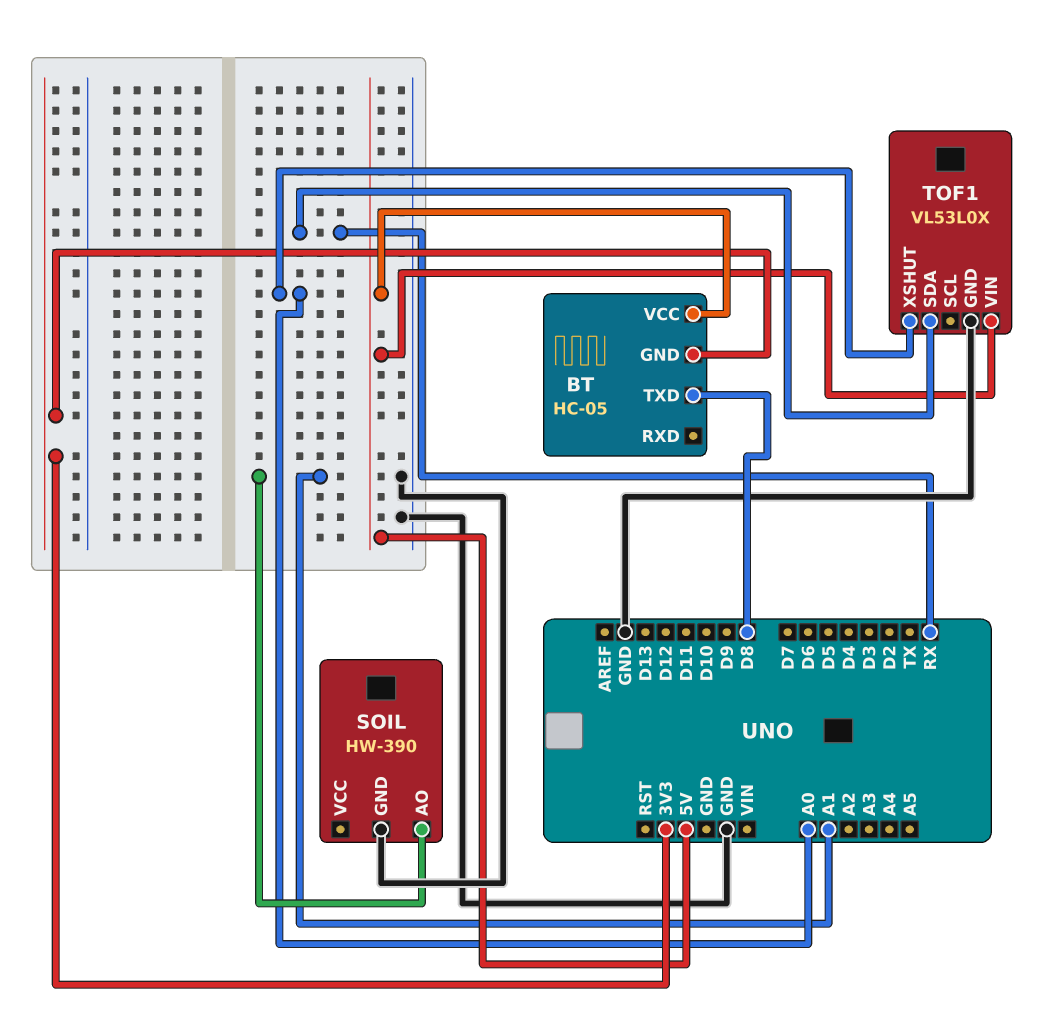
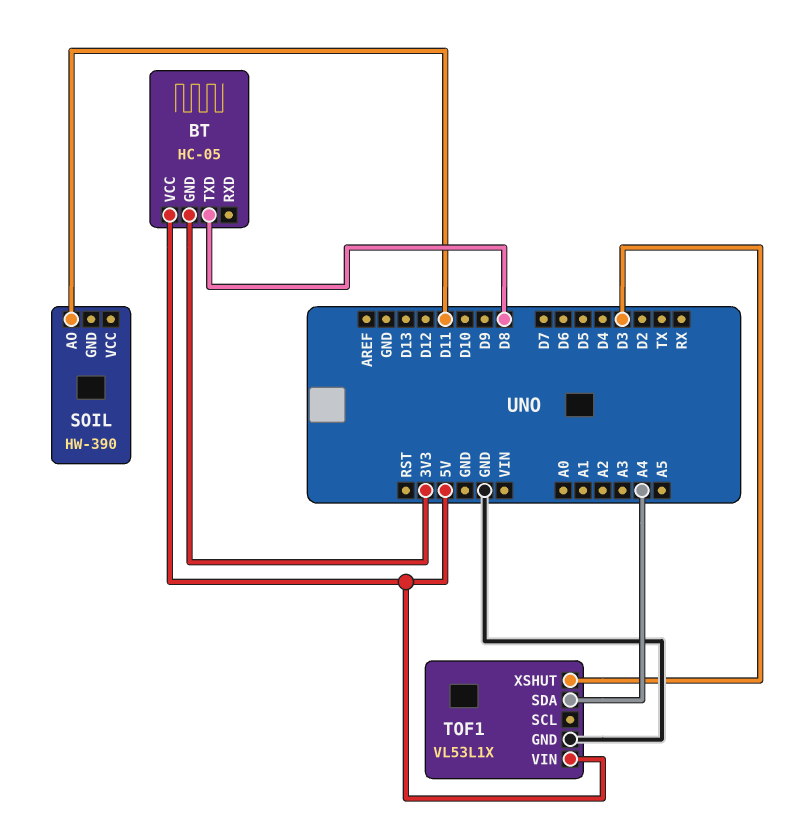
SOIL pin AO: A1 -> D11
SOIL pin GND: GND -> none
TOF1: VL53L0X -> VL53L1X
TOF1 pin SDA: RX -> A4
TOF1 pin XSHUT: A0 -> D3

